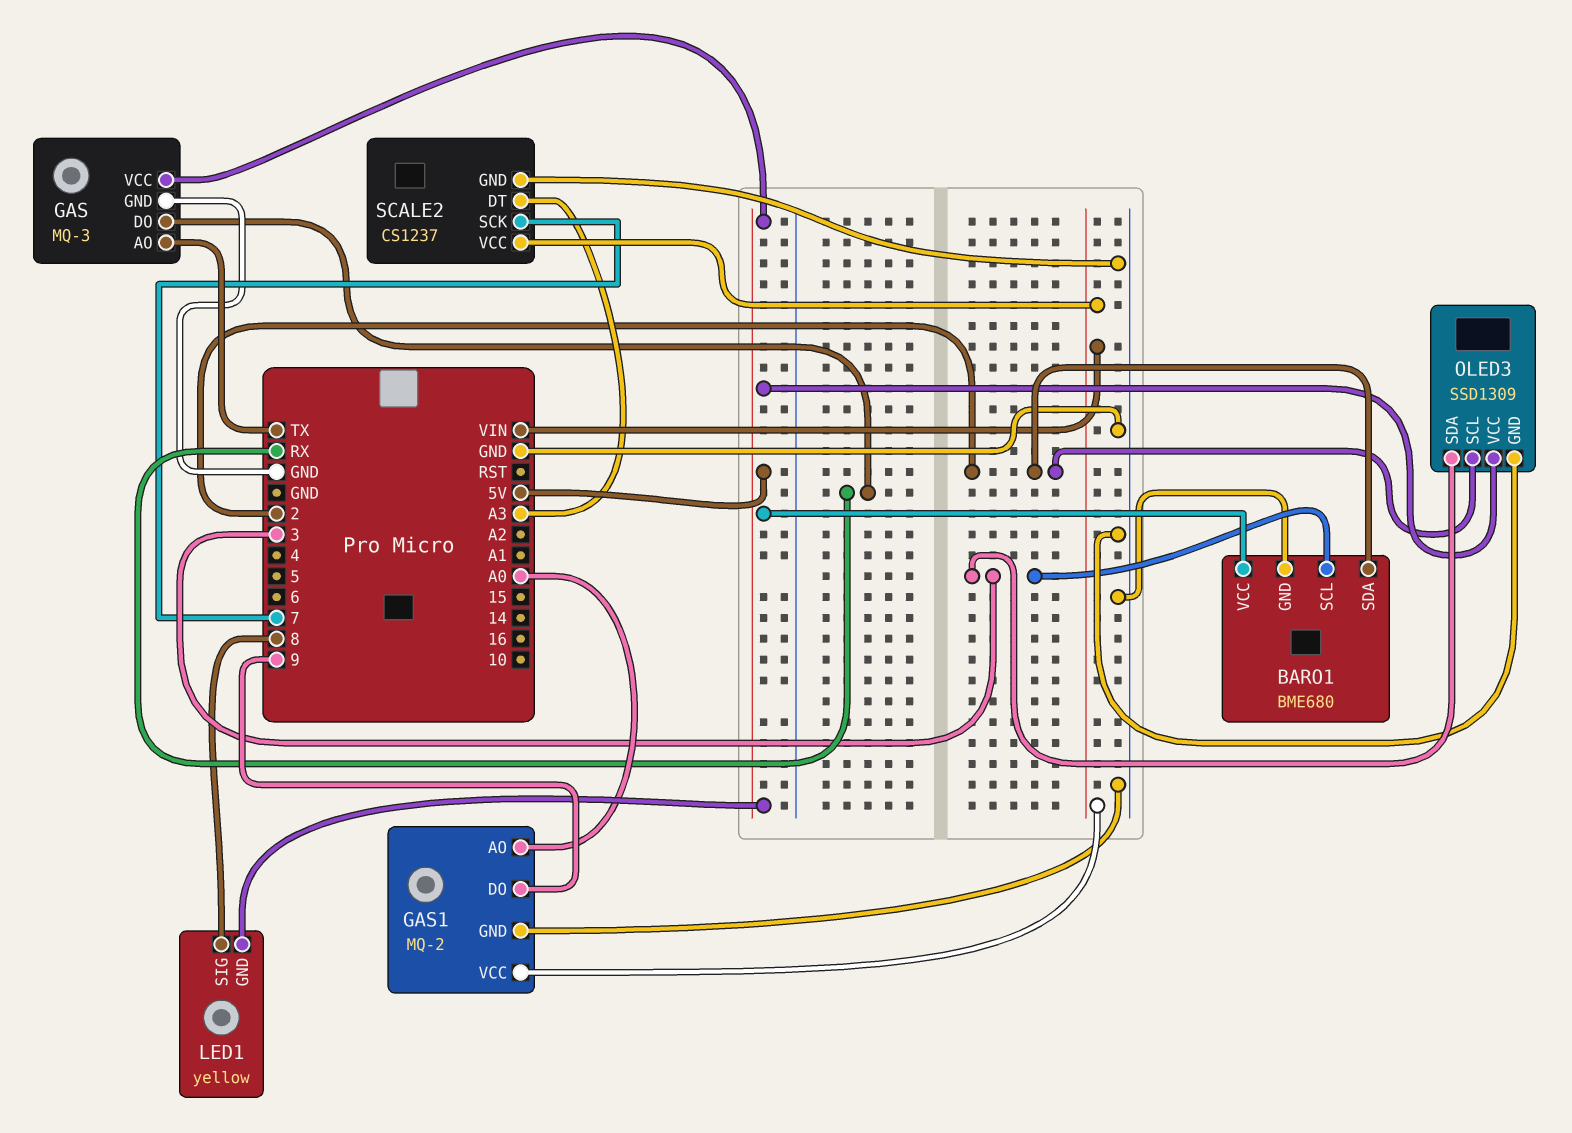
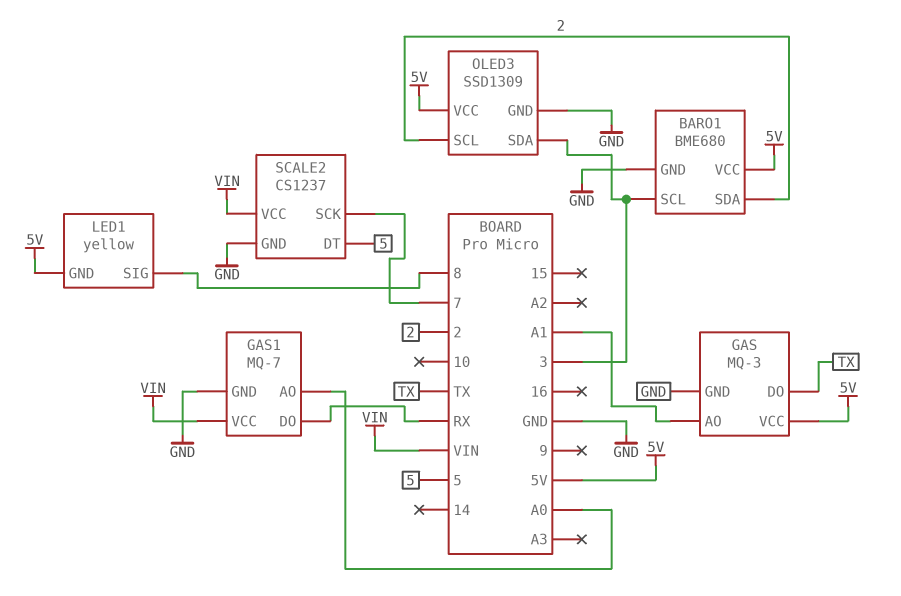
GAS pin AO: TX -> A1
GAS pin DO: RX -> TX
GAS1: MQ-2 -> MQ-7
GAS1 pin DO: 9 -> RX
SCALE2 pin DT: A3 -> 5

